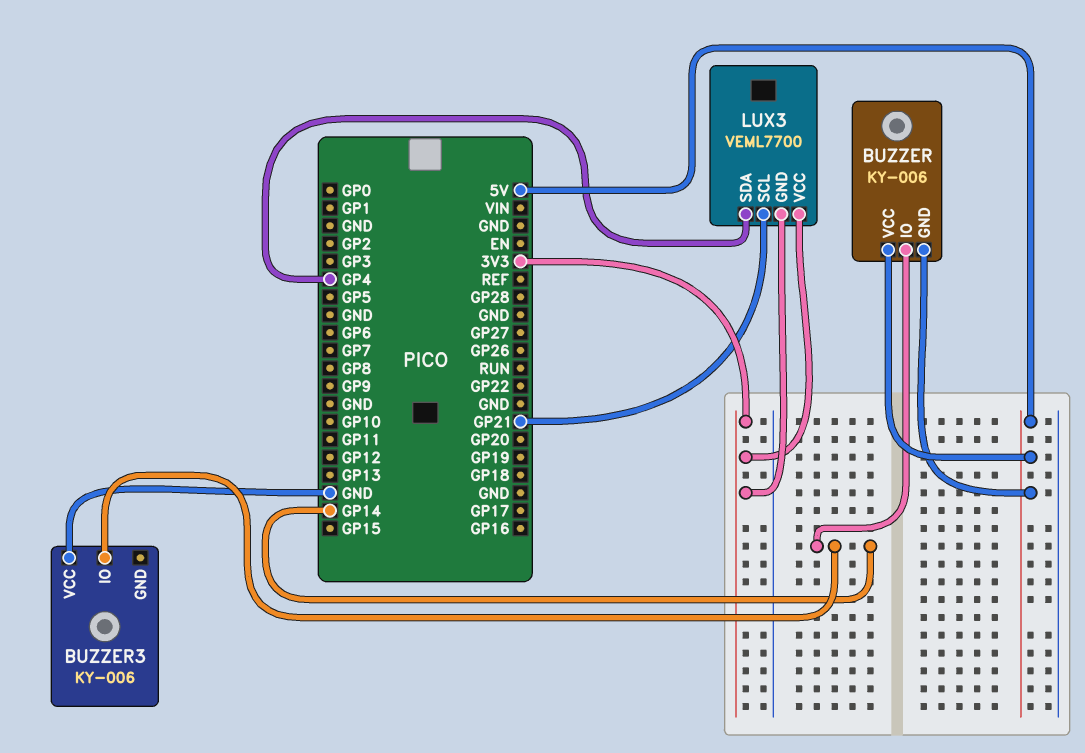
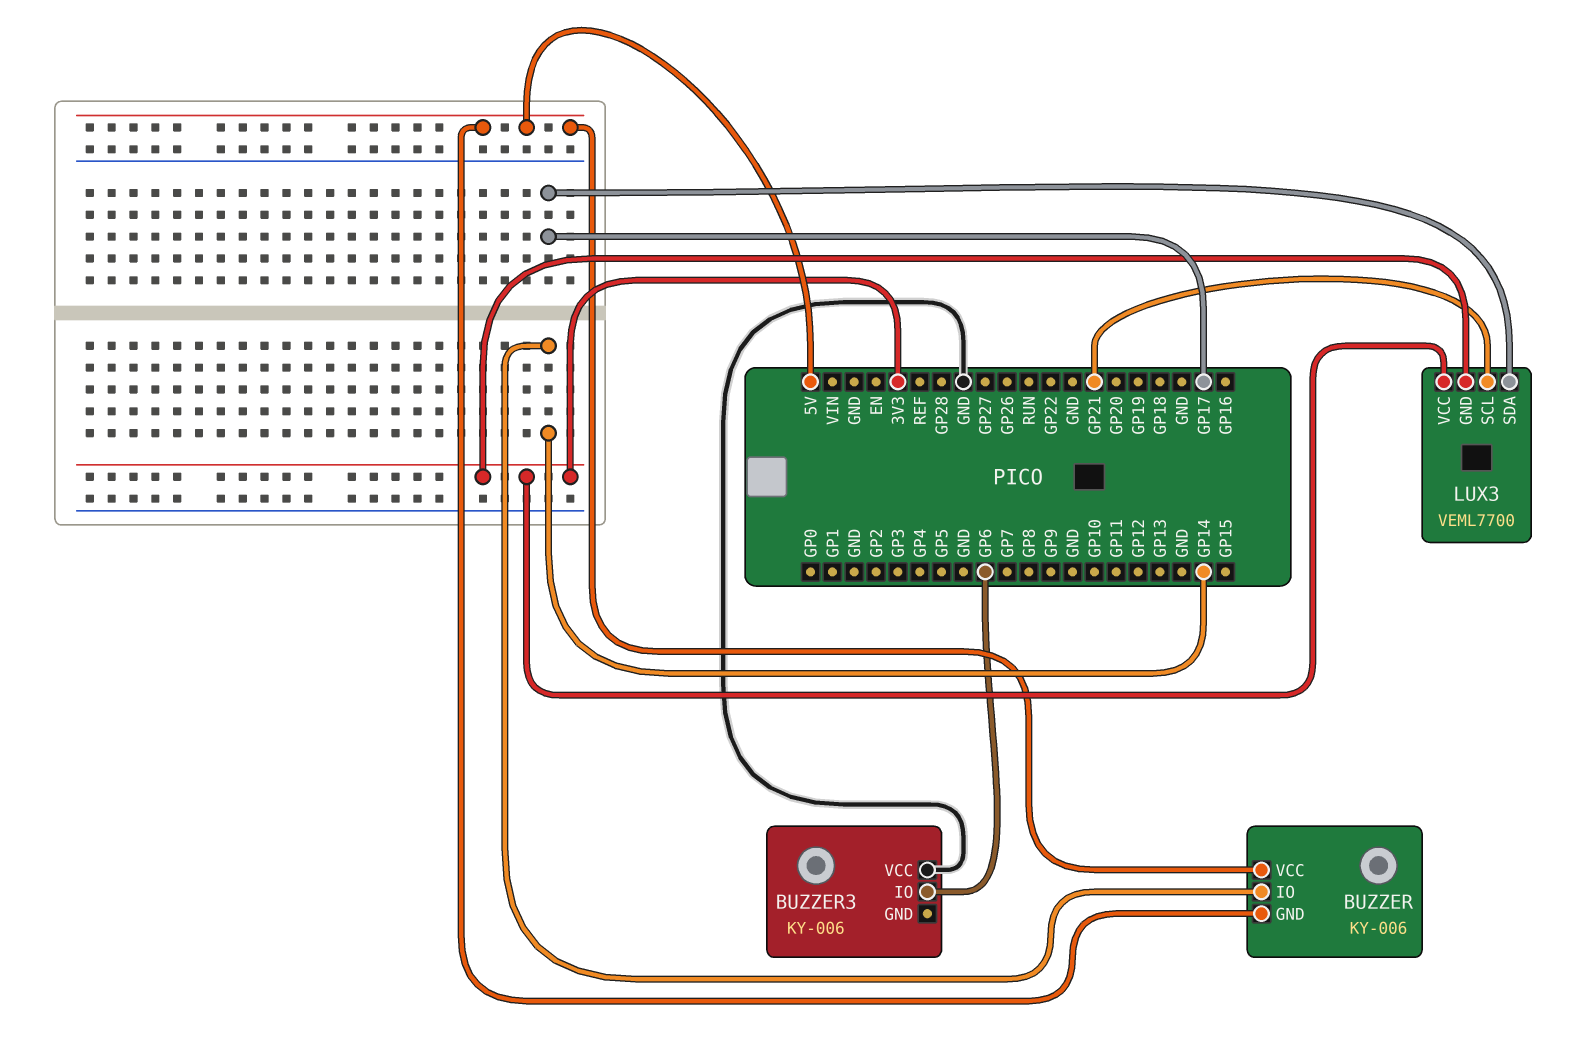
BUZZER3 pin IO: GP14 -> GP6
LUX3 pin SDA: GP4 -> GP17

